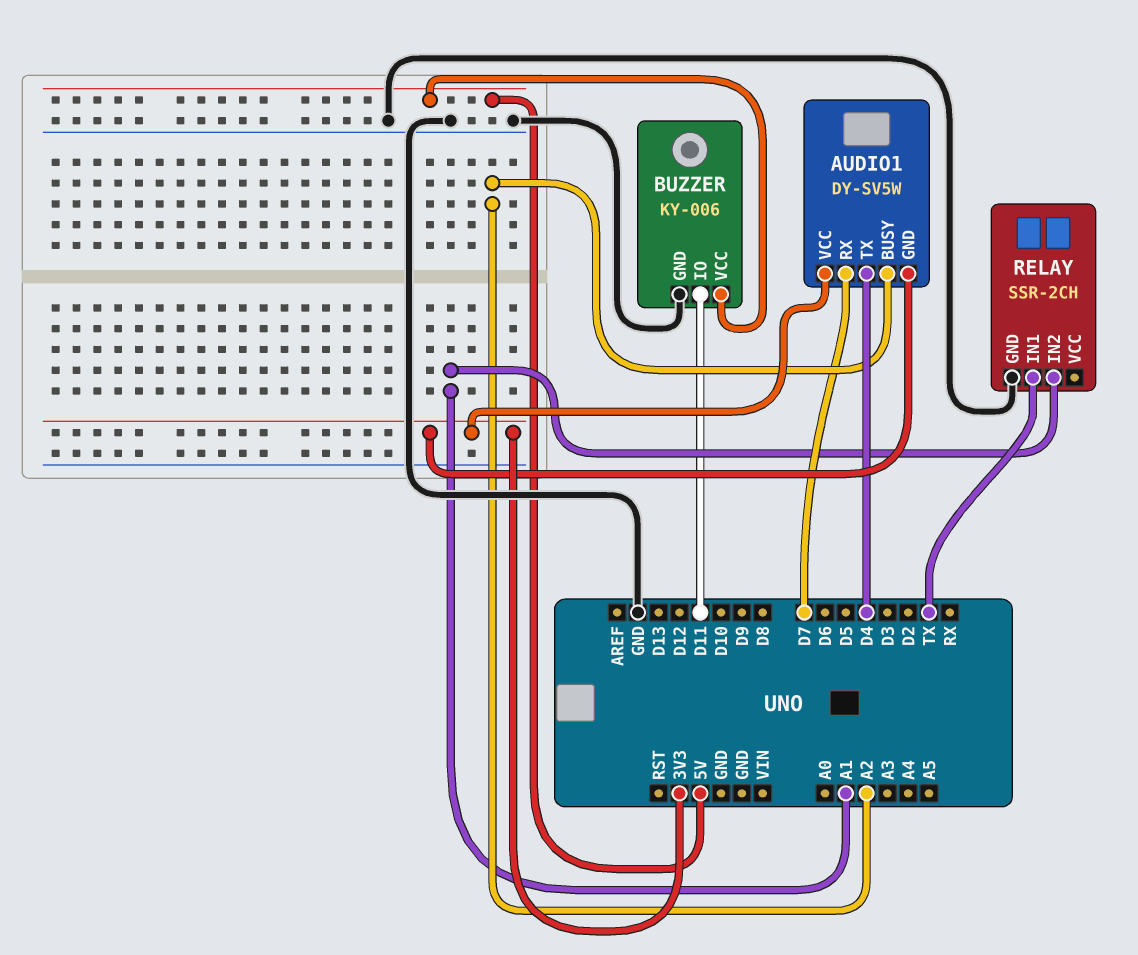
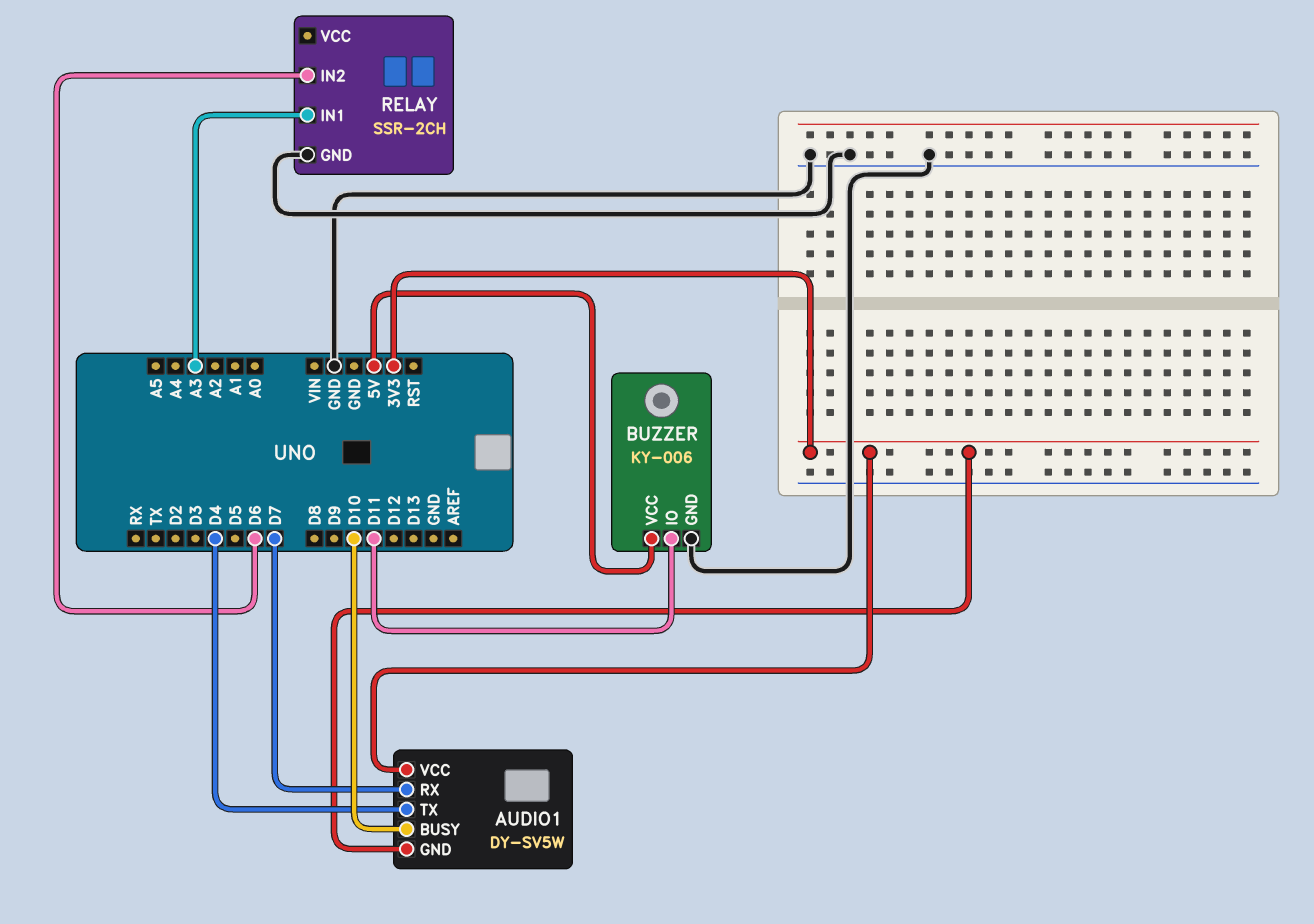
AUDIO1 pin BUSY: A2 -> D10
RELAY pin IN1: TX -> A3
RELAY pin IN2: A1 -> D6

